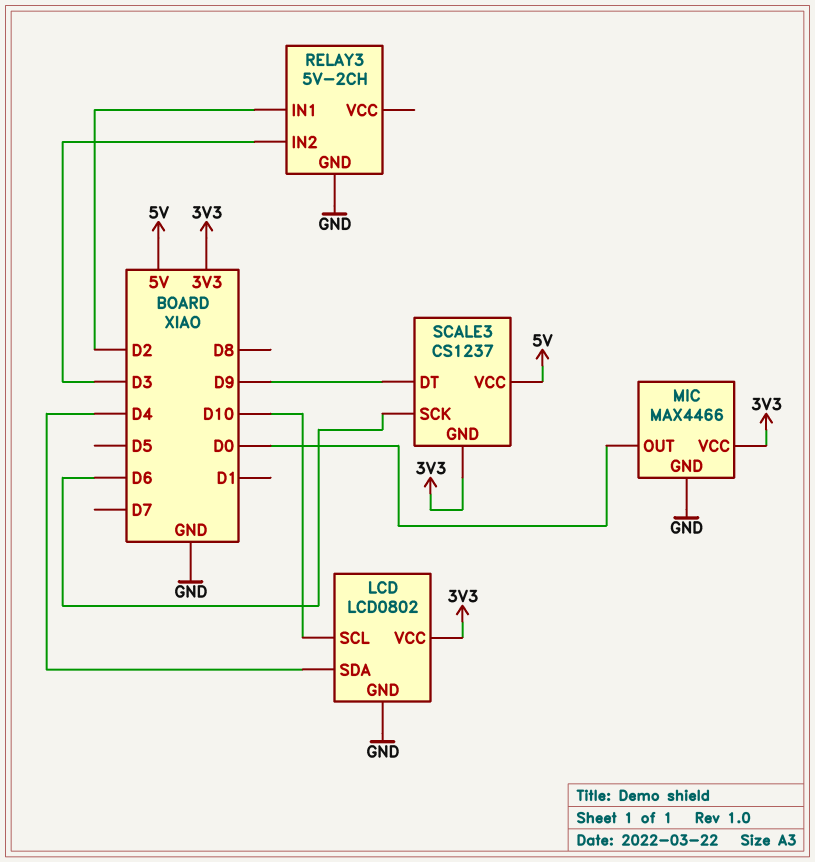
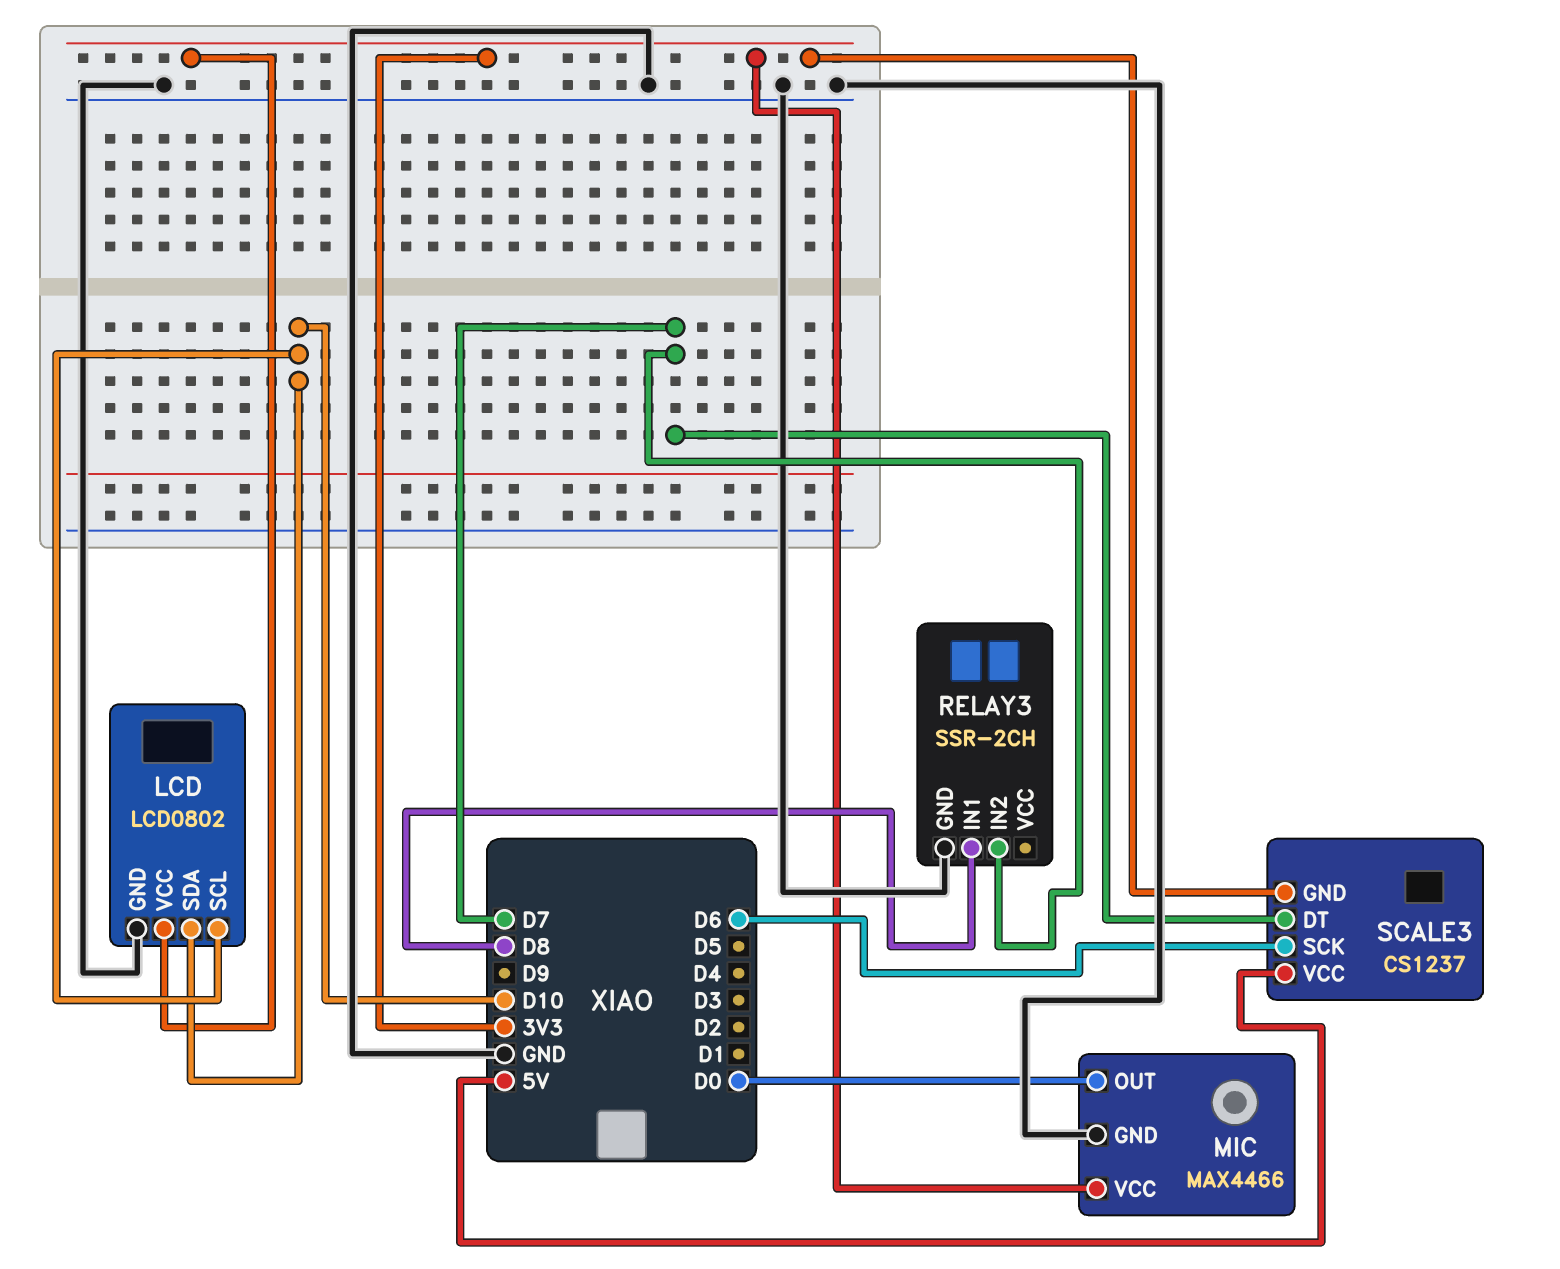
LCD pin SDA: D4 -> D10
RELAY3: 5V-2CH -> SSR-2CH
RELAY3 pin IN1: D2 -> D8
RELAY3 pin IN2: D3 -> D7
SCALE3 pin DT: D9 -> D7

